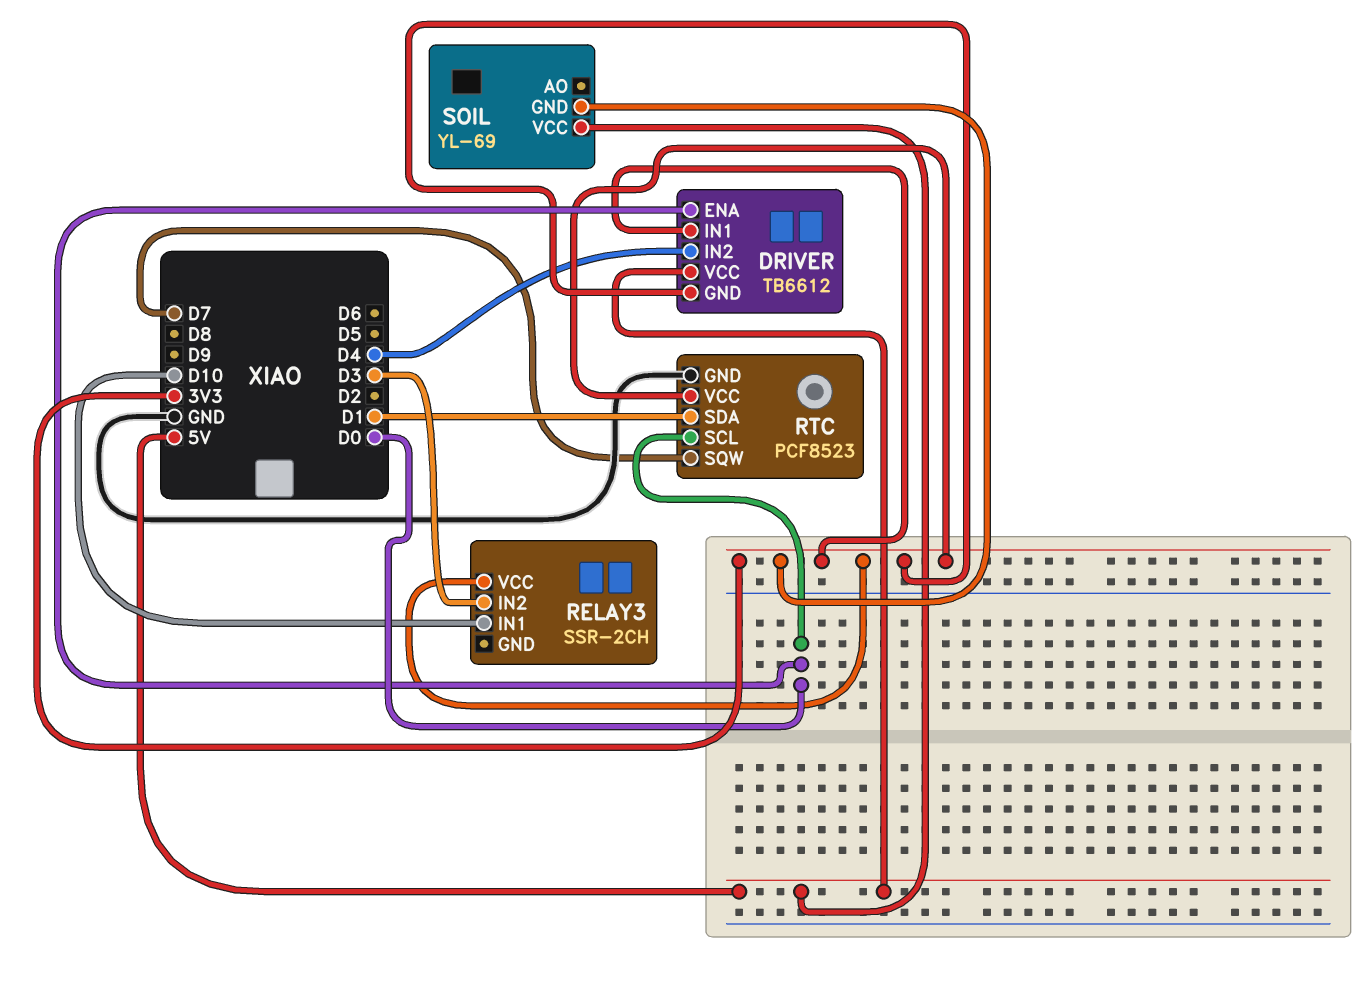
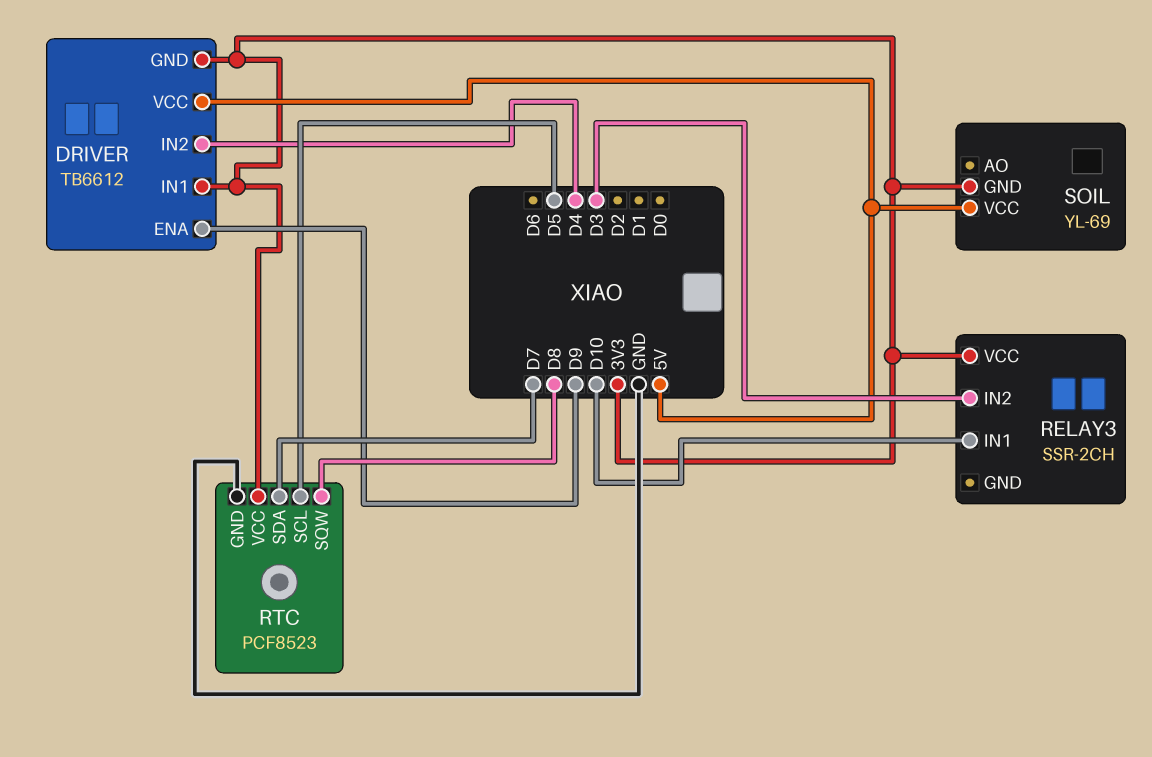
DRIVER pin ENA: D0 -> D9
RTC pin SCL: D0 -> D5
RTC pin SDA: D1 -> D7
RTC pin SQW: D7 -> D8

